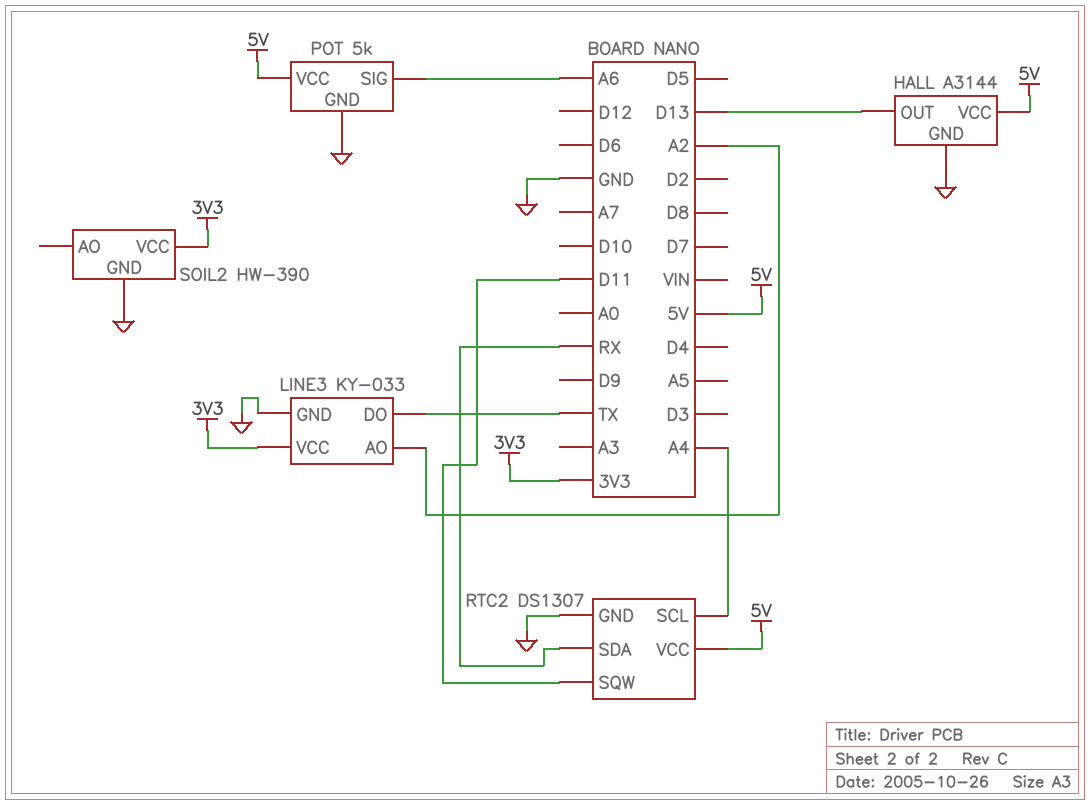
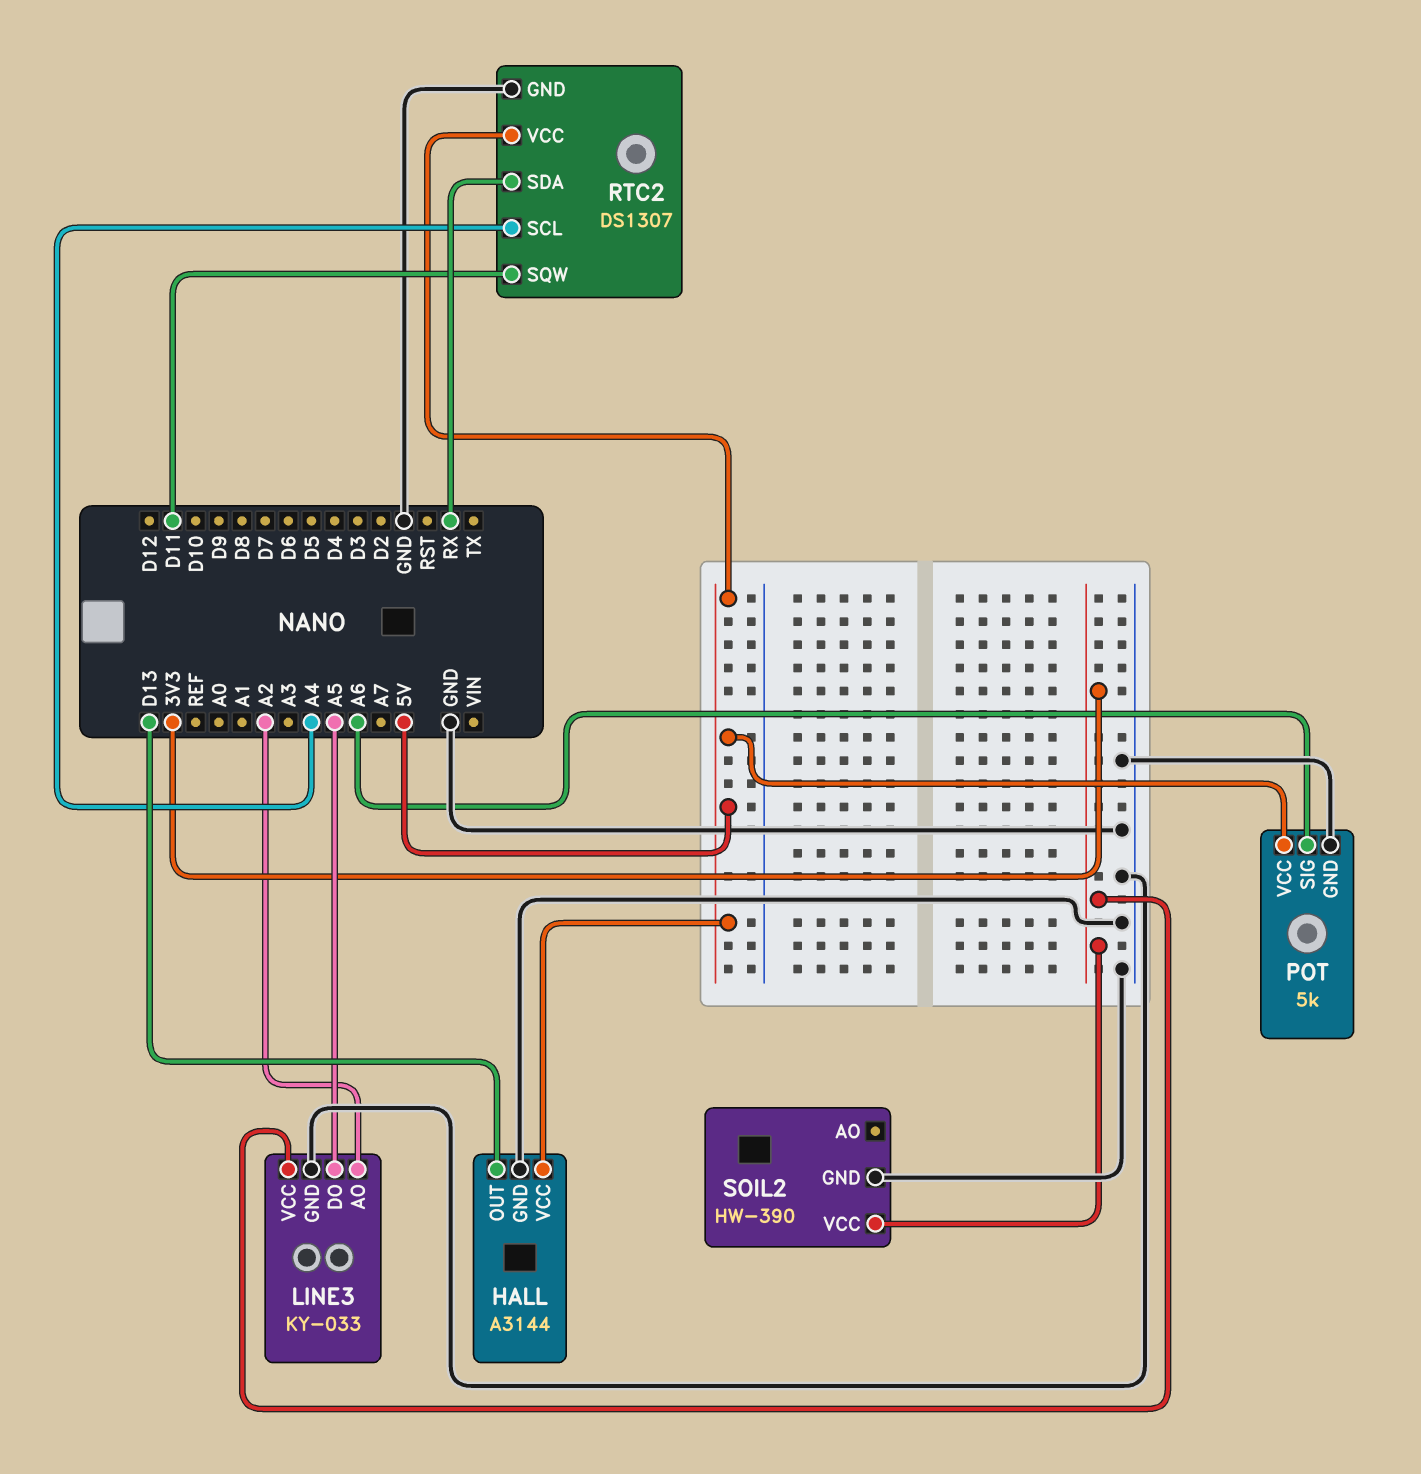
LINE3 pin DO: TX -> A5

